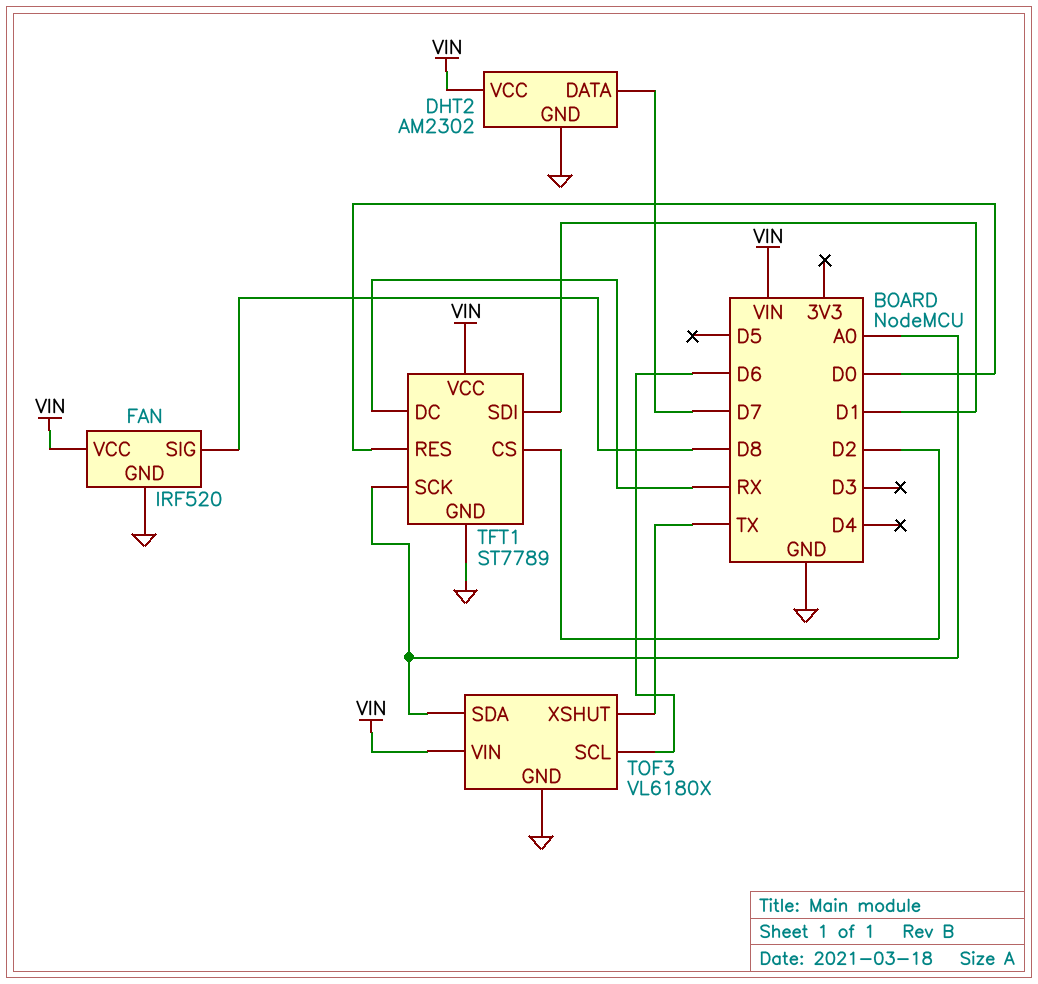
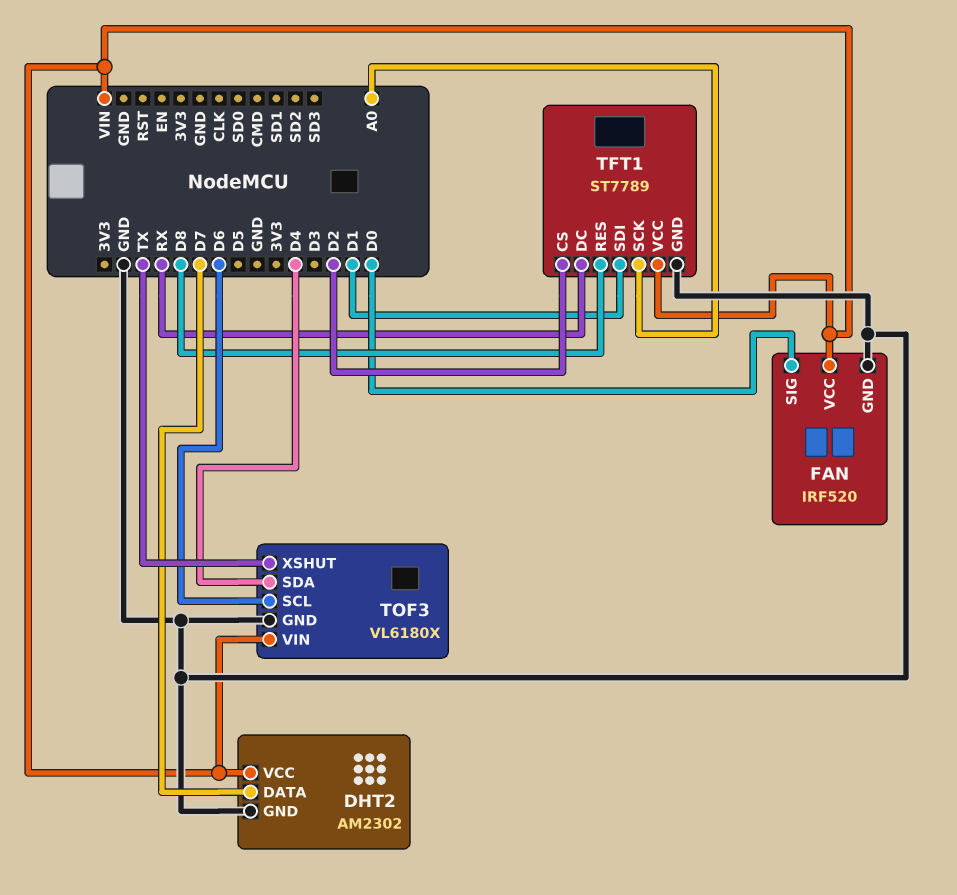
FAN pin SIG: D8 -> D0
TFT1 pin RES: D0 -> D8
TOF3 pin SDA: A0 -> D4

